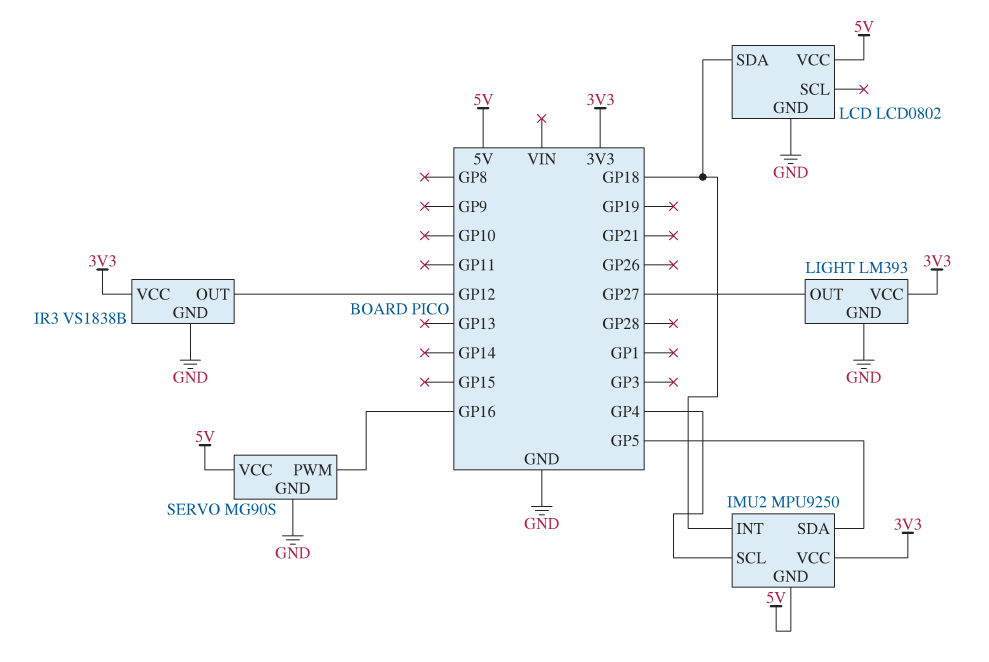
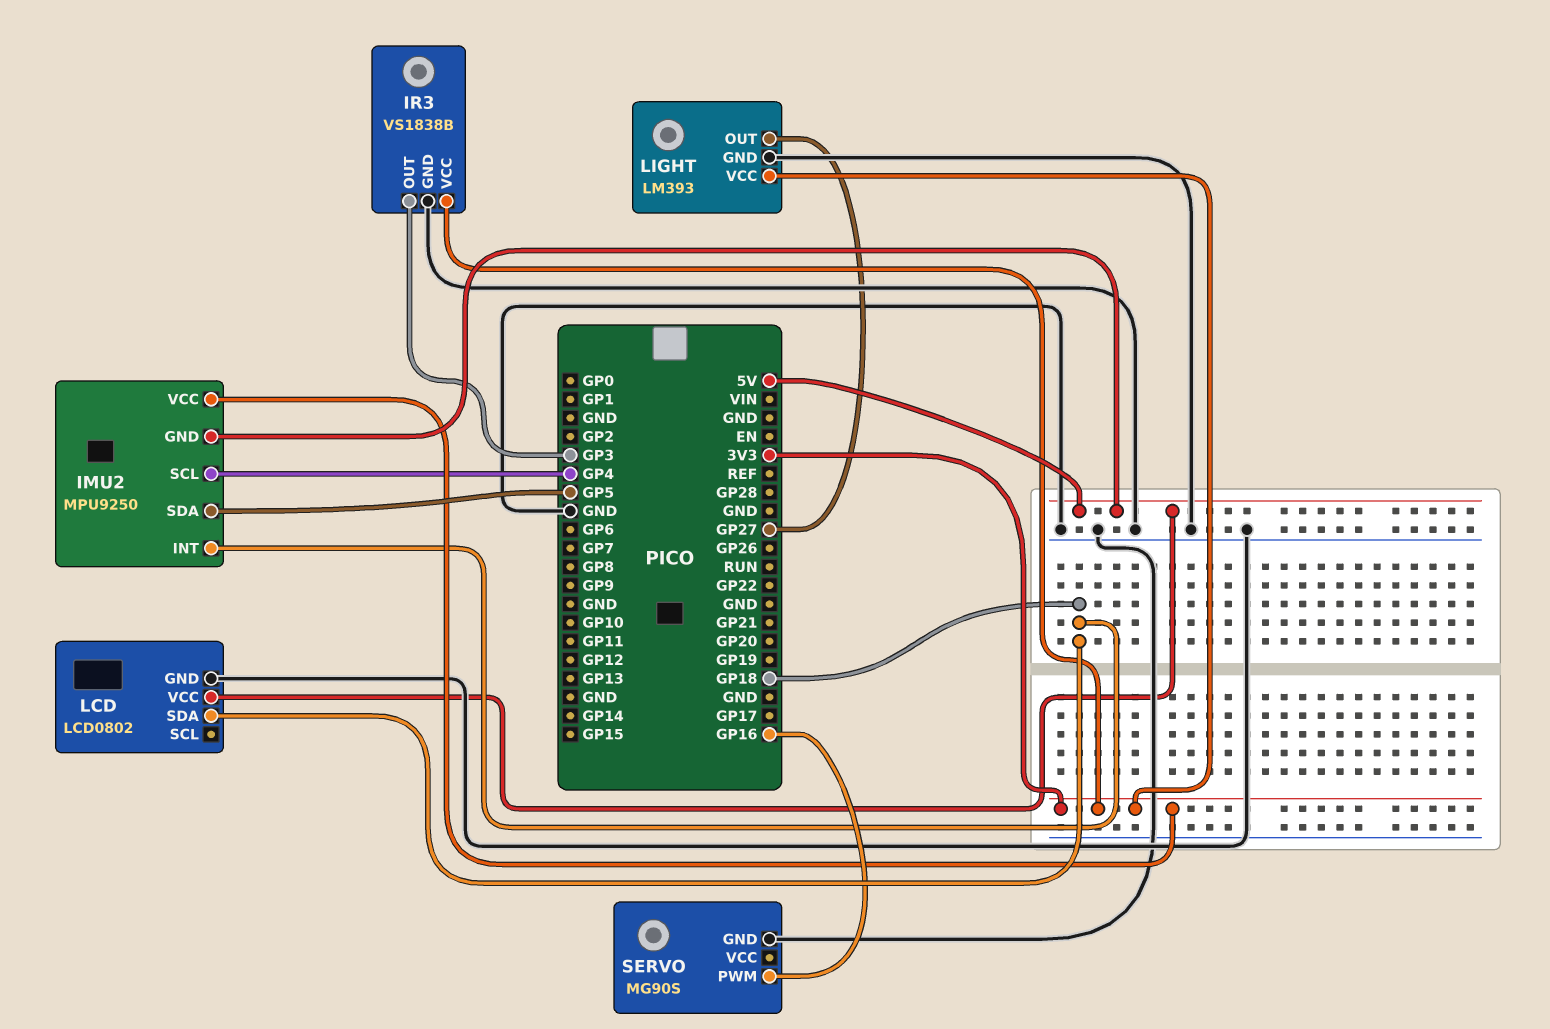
IR3 pin OUT: GP12 -> GP3
SERVO pin VCC: 5V -> none

